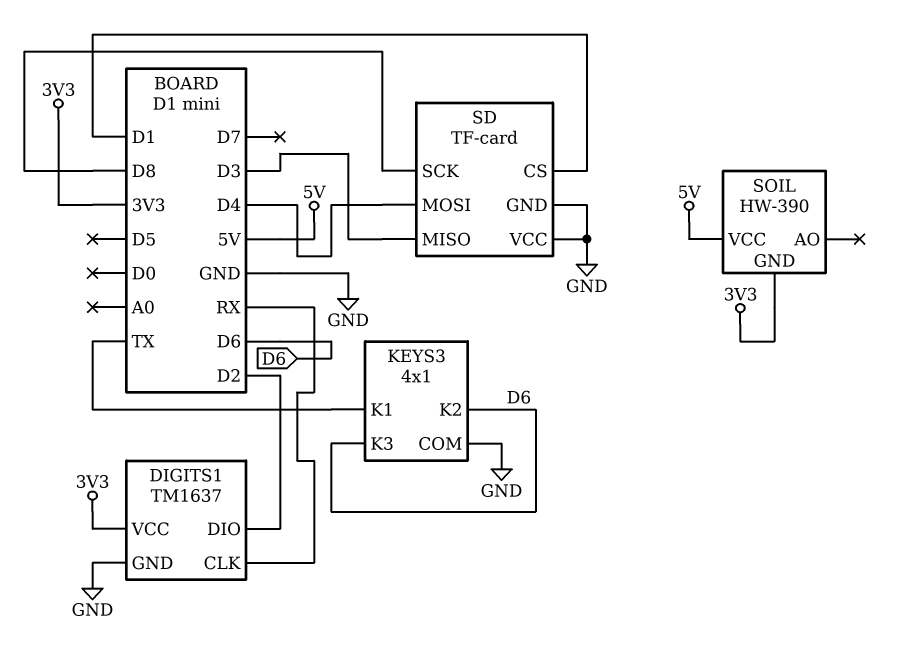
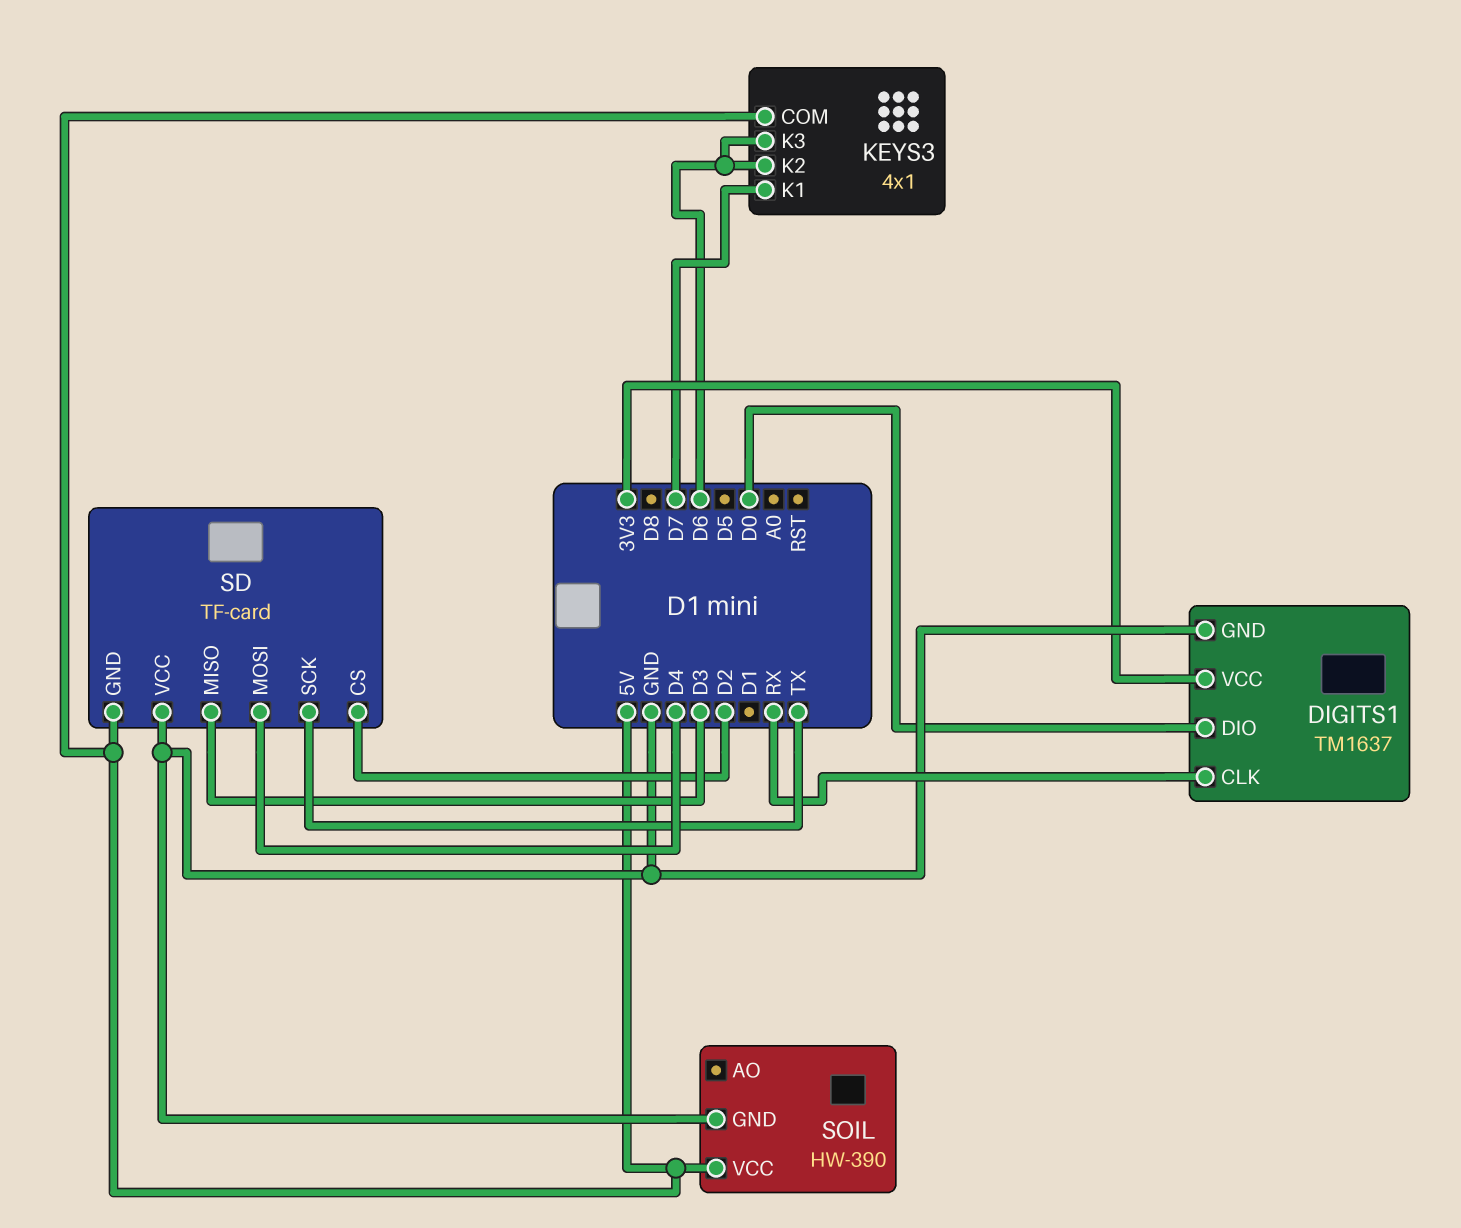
DIGITS1 pin DIO: D2 -> D0
KEYS3 pin COM: GND -> 5V
KEYS3 pin K1: TX -> D7
SD pin CS: D1 -> D2
SD pin GND: GND -> 5V
SD pin SCK: D8 -> TX
SOIL pin GND: 3V3 -> GND

